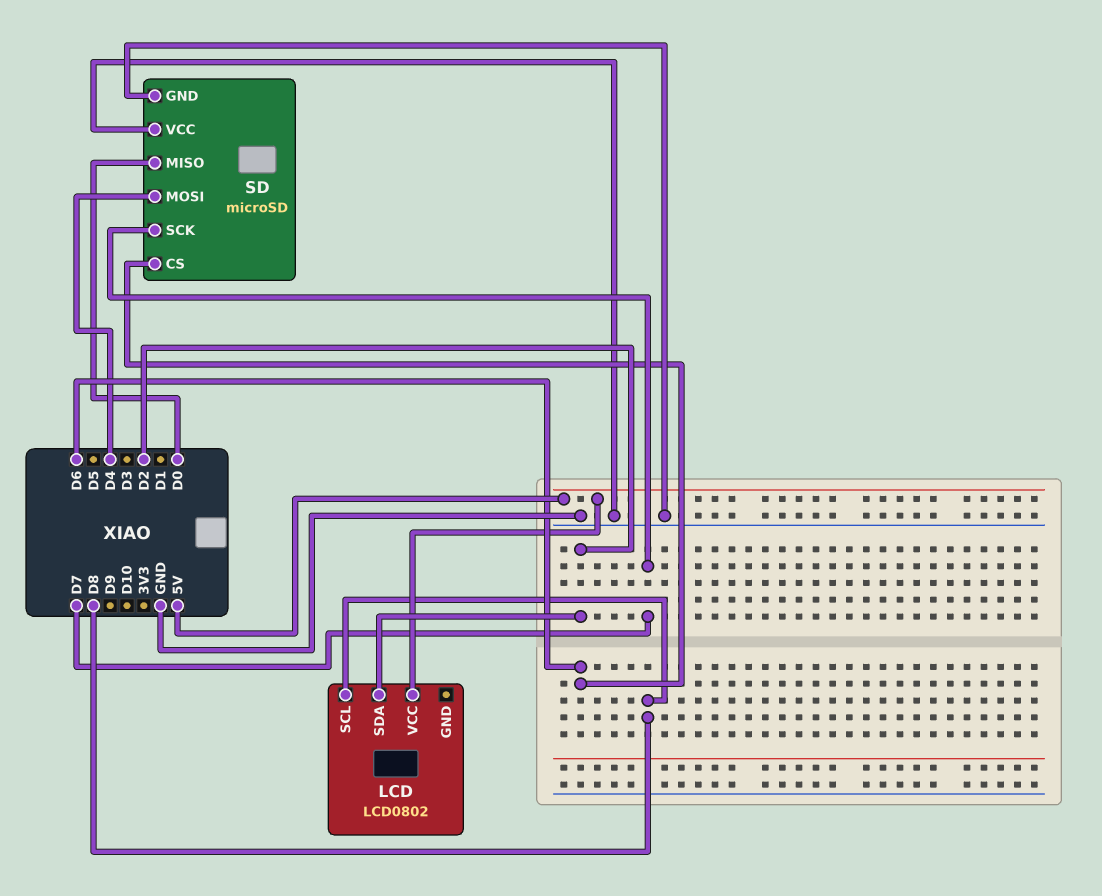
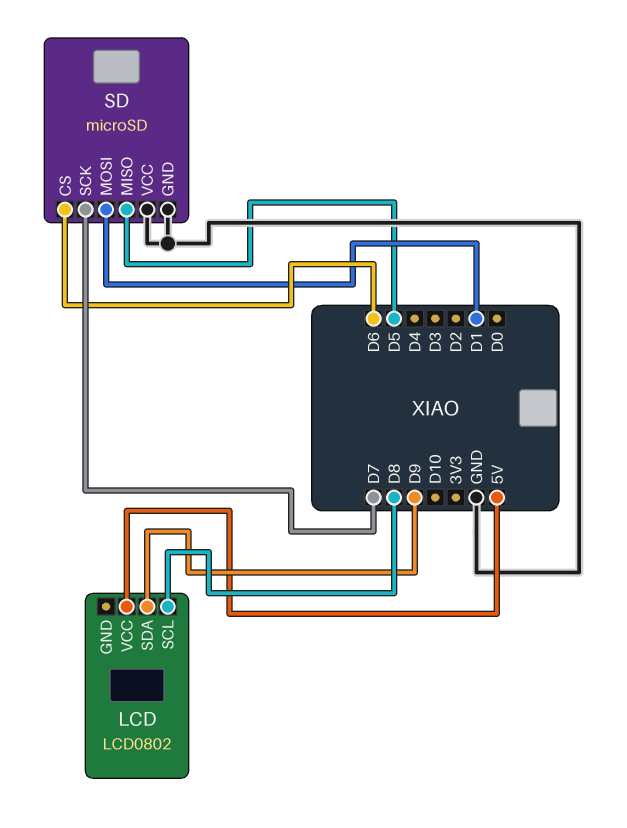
LCD pin SDA: D2 -> D9
SD pin MISO: D0 -> D5
SD pin MOSI: D4 -> D1

